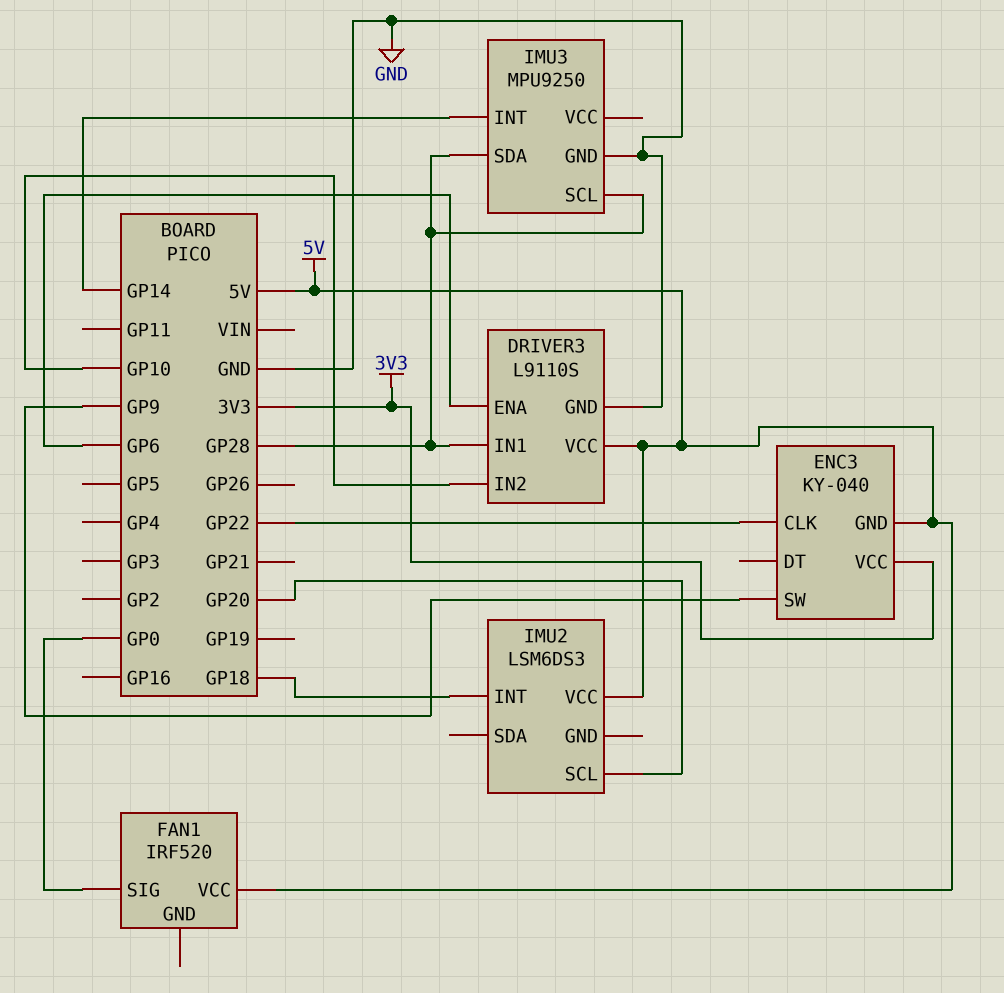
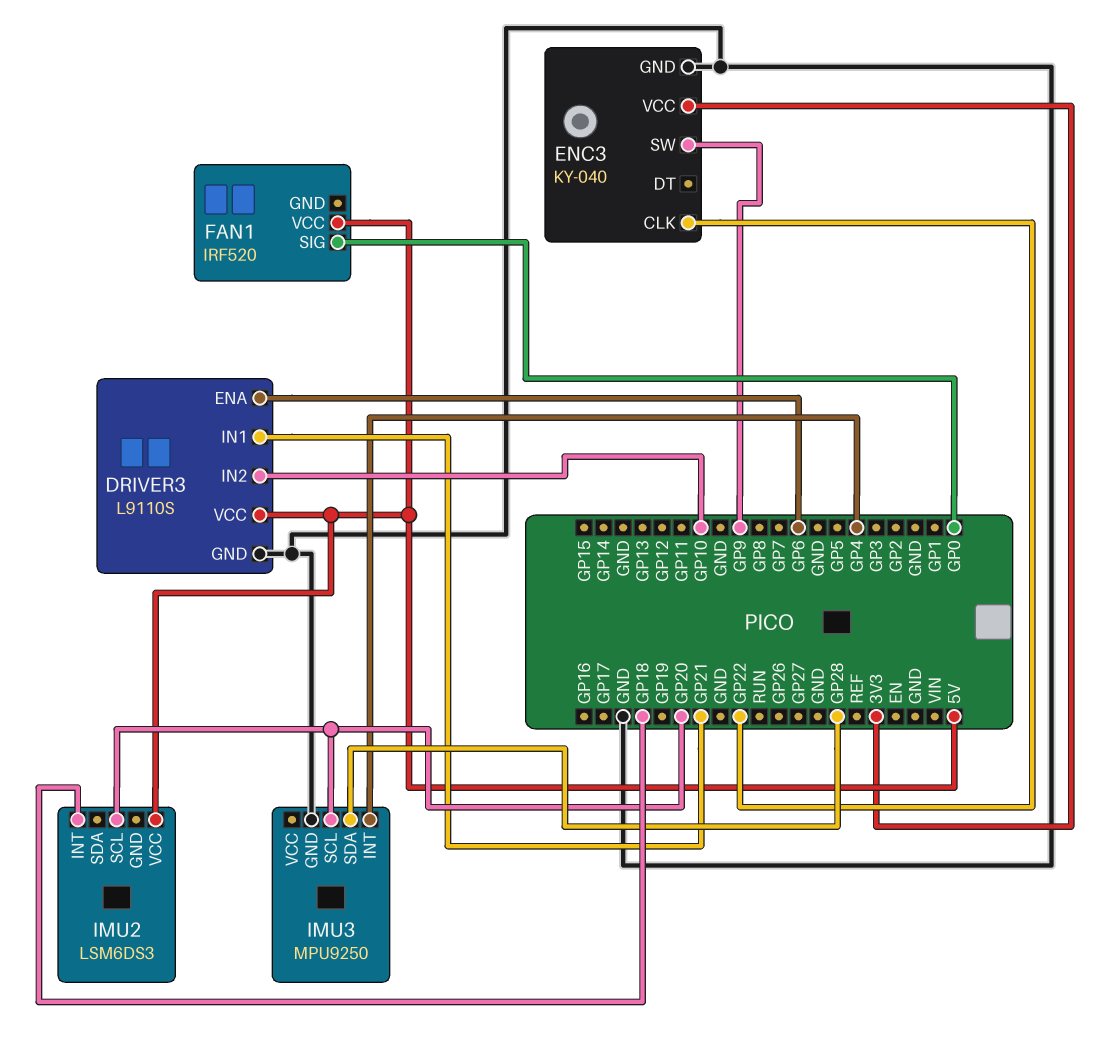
DRIVER3 pin IN1: GP28 -> GP21
ENC3 pin GND: 5V -> GND
IMU3 pin INT: GP14 -> GP4
IMU3 pin SCL: GP28 -> GP20

